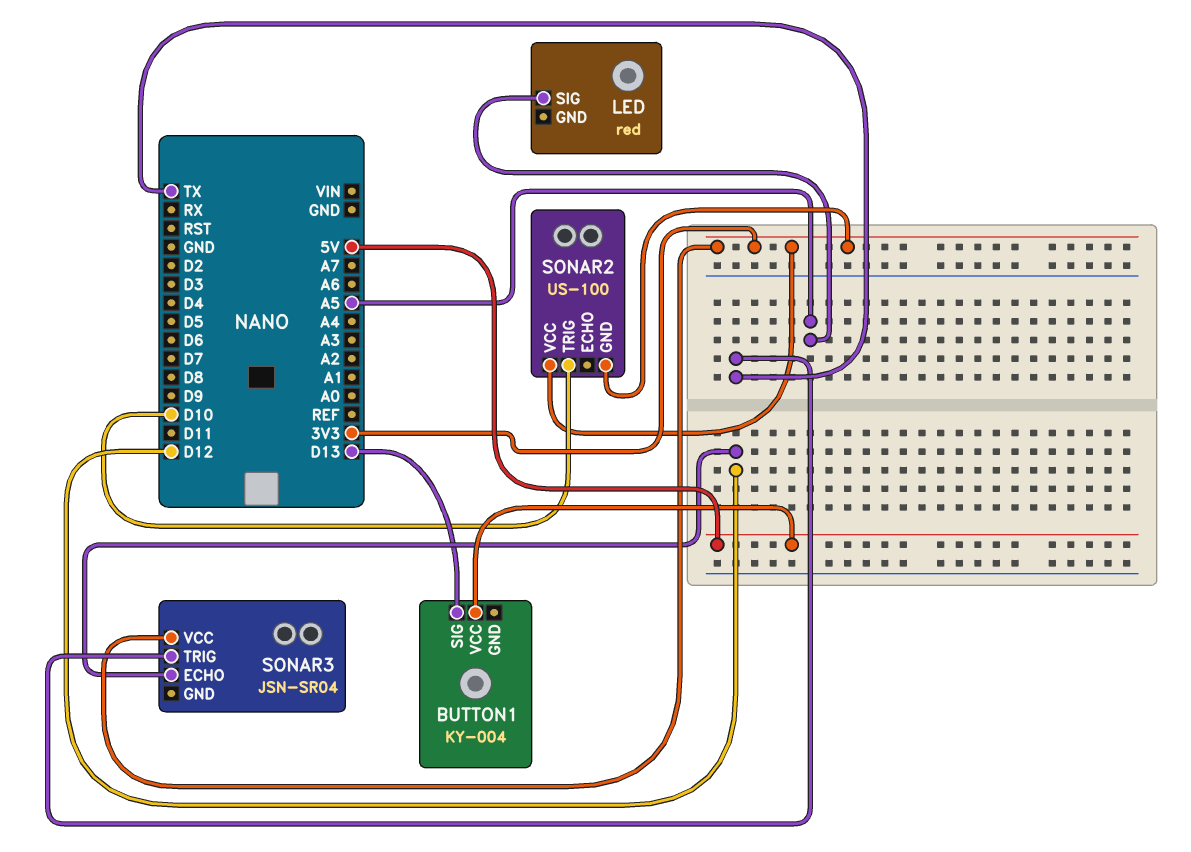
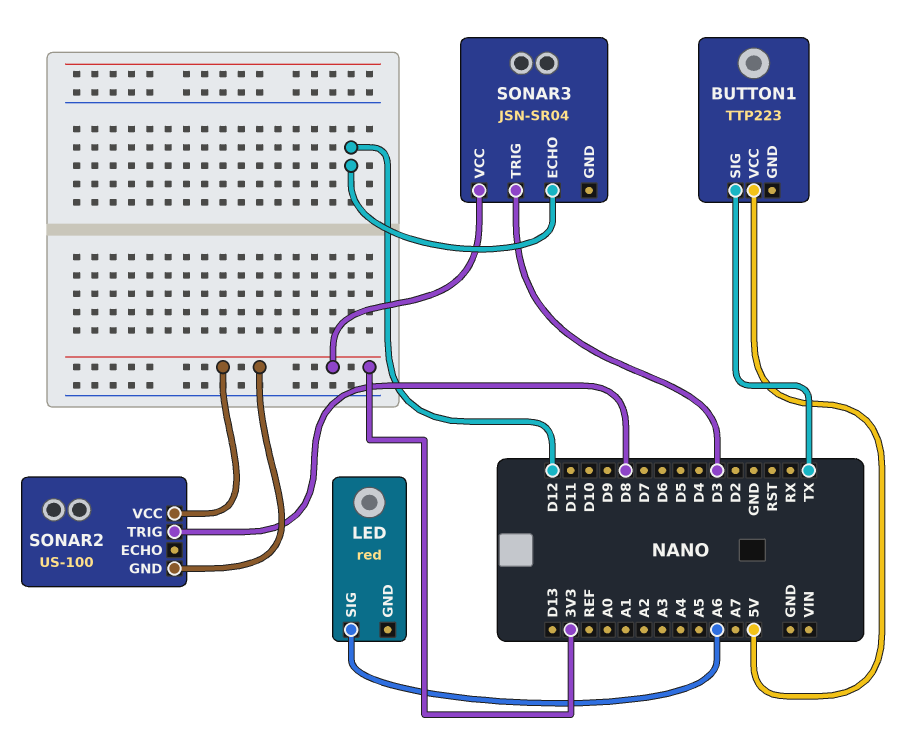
BUTTON1: KY-004 -> TTP223
BUTTON1 pin SIG: D13 -> TX
LED pin SIG: A5 -> A6
SONAR2 pin TRIG: D10 -> D8
SONAR3 pin TRIG: TX -> D3

